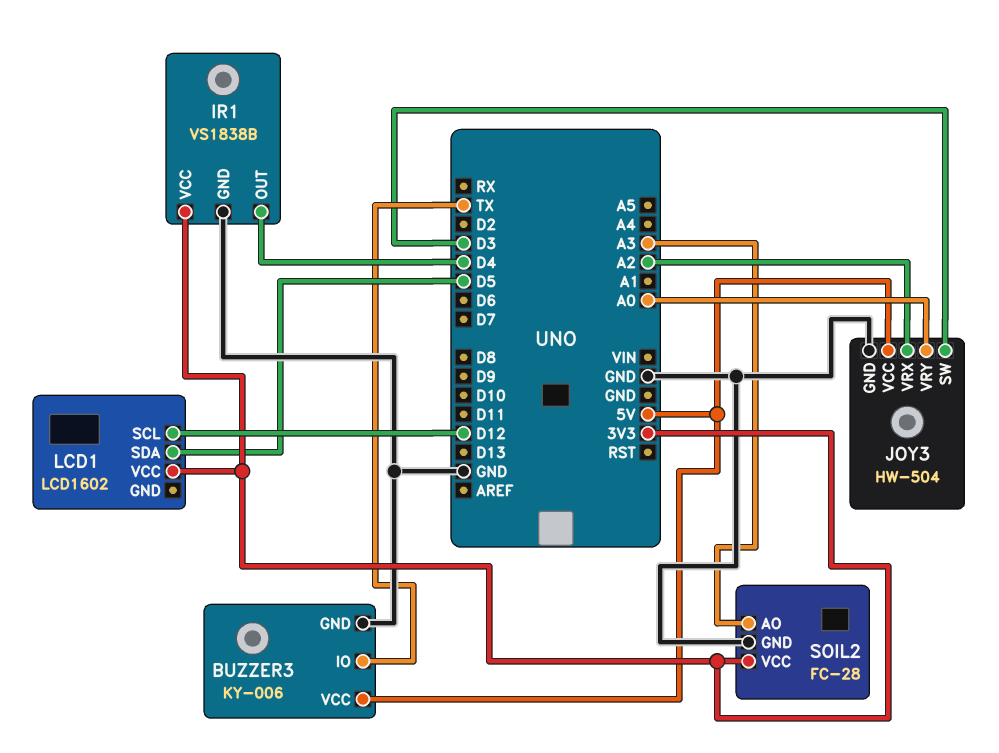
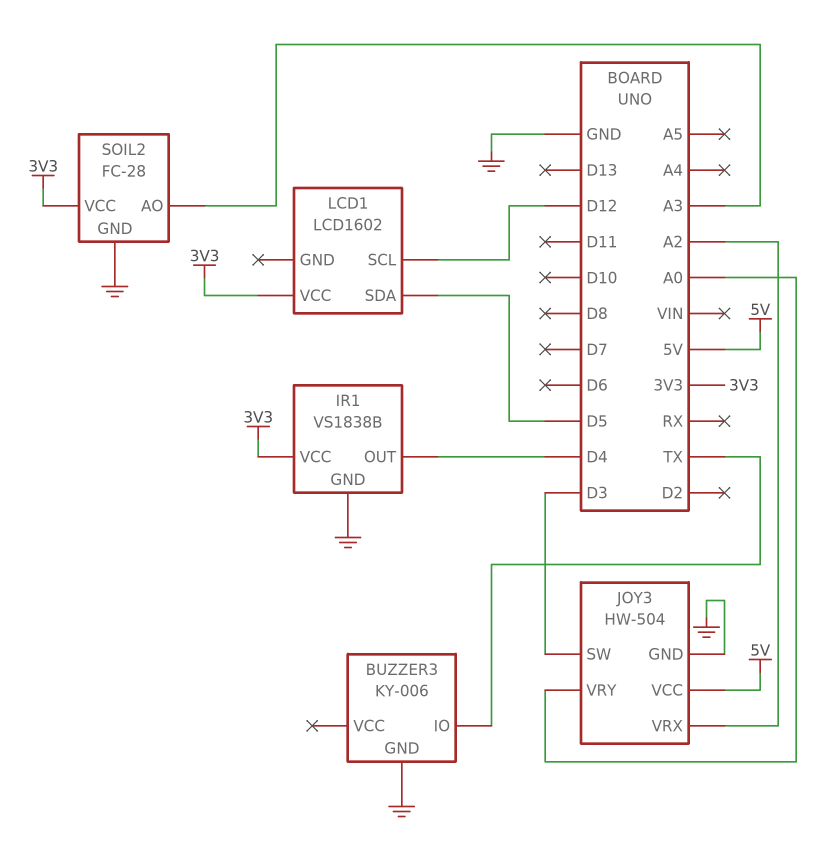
BUZZER3 pin VCC: 5V -> none

